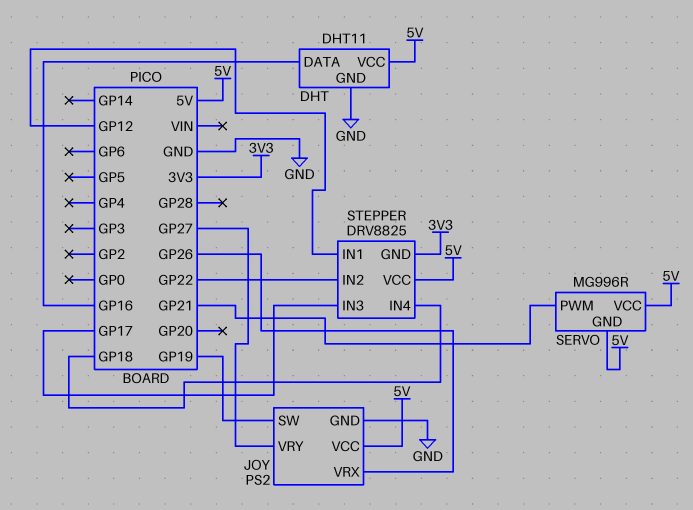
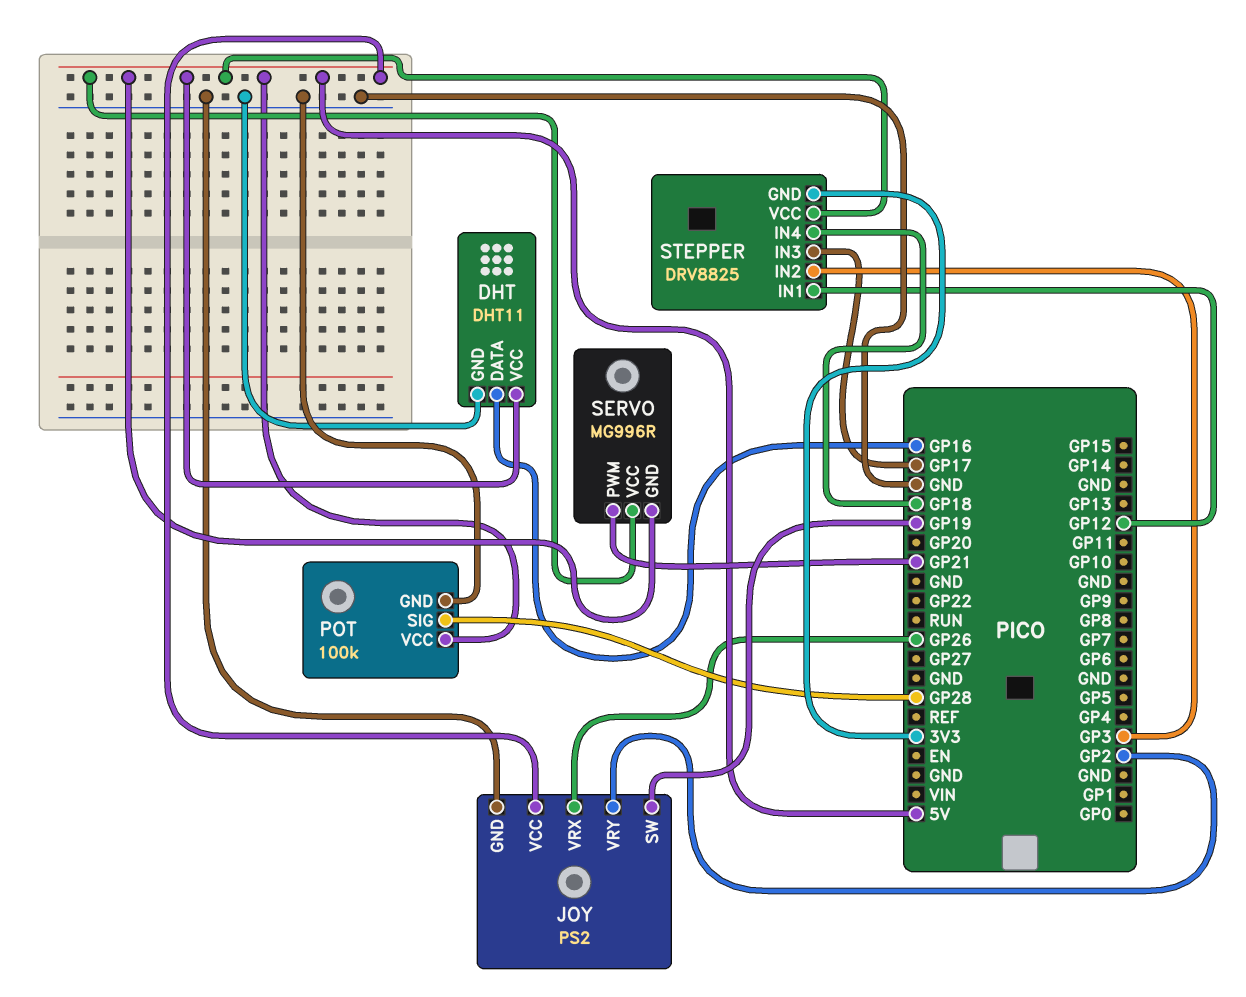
JOY pin VRY: GP27 -> GP2
POT: none -> 100k
POT pin GND: none -> GND
POT pin SIG: none -> GP28
POT pin VCC: none -> 5V
STEPPER pin IN2: GP22 -> GP3

